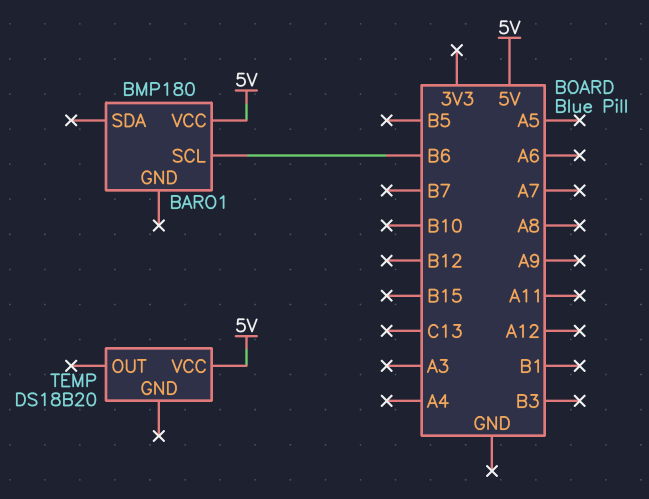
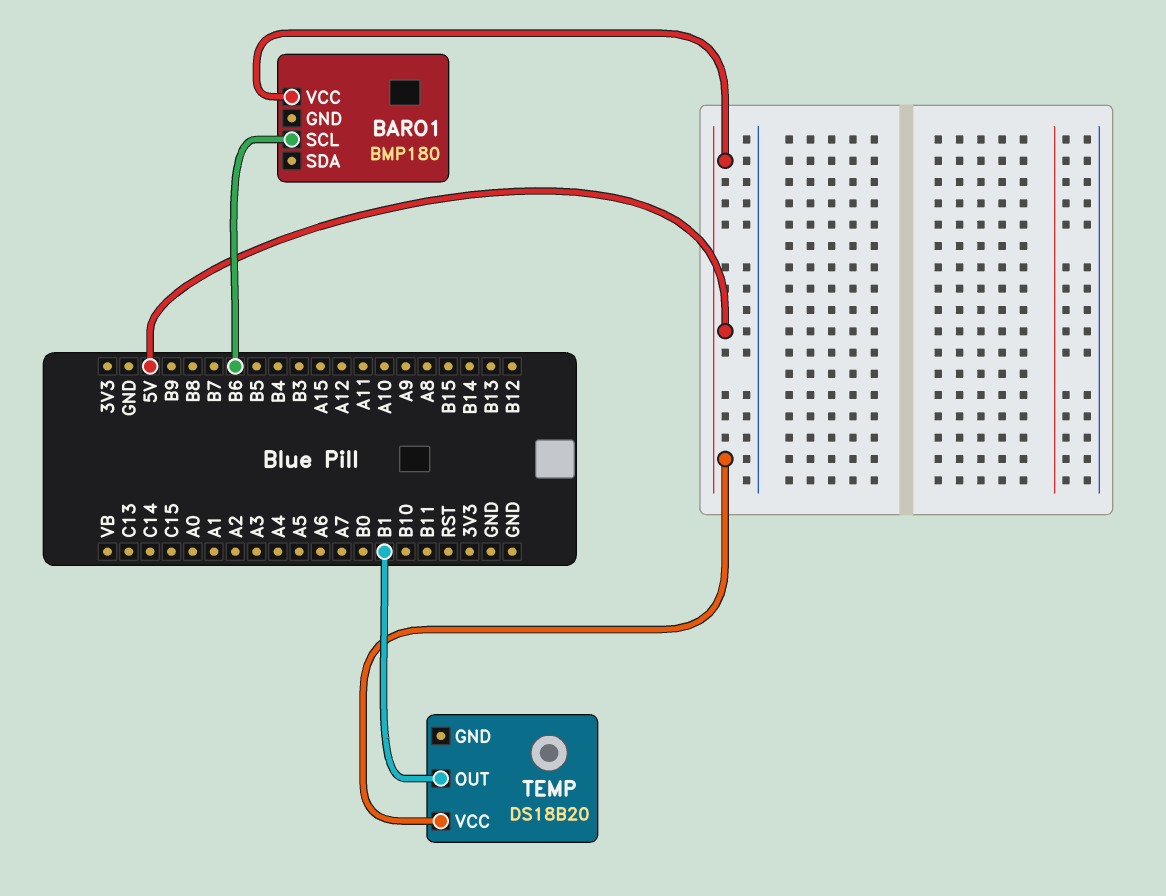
TEMP pin OUT: none -> B1

